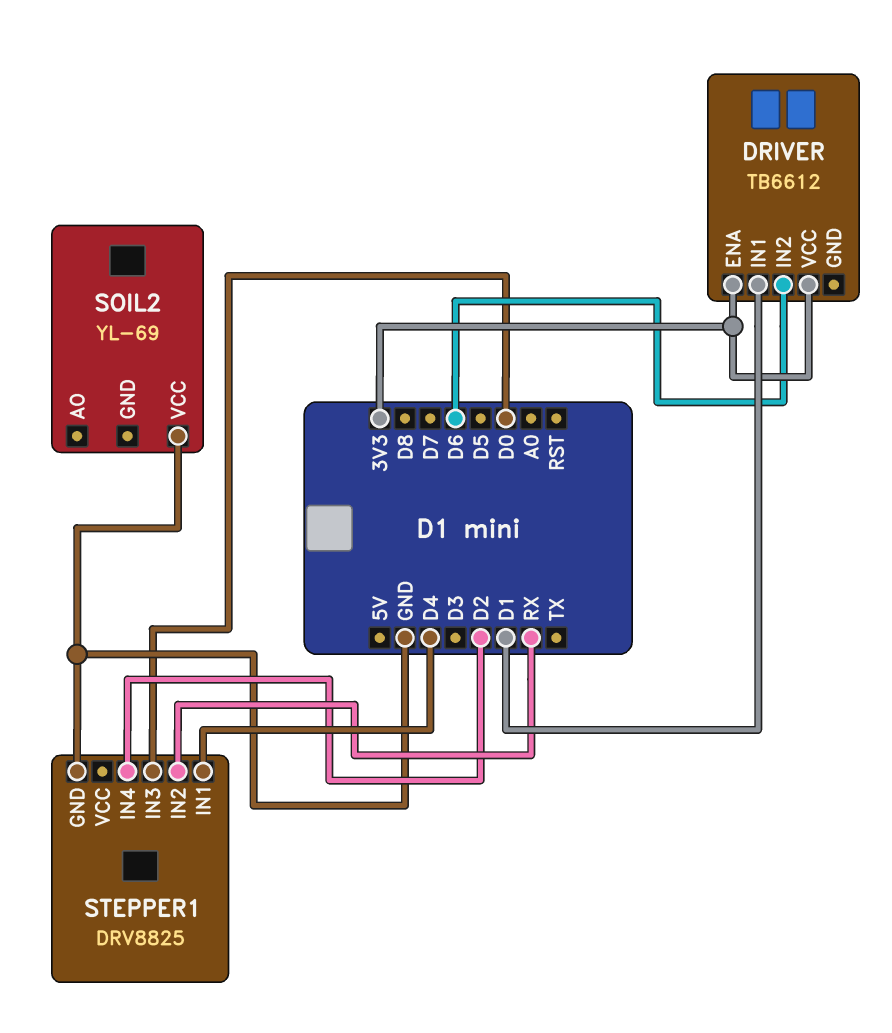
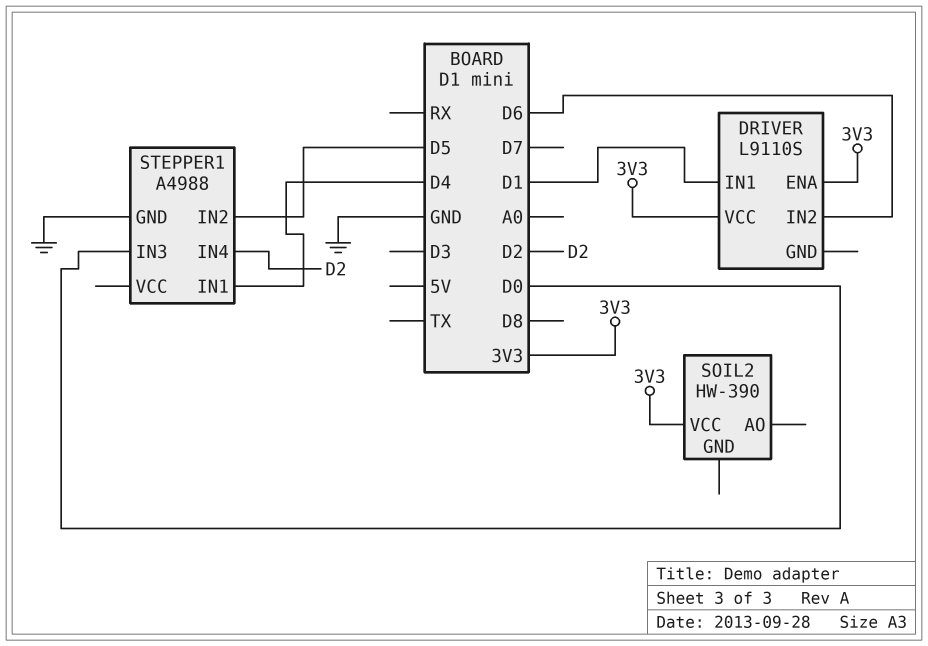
DRIVER: TB6612 -> L9110S
SOIL2: YL-69 -> HW-390
SOIL2 pin VCC: GND -> 3V3
STEPPER1: DRV8825 -> A4988
STEPPER1 pin IN2: RX -> D5

